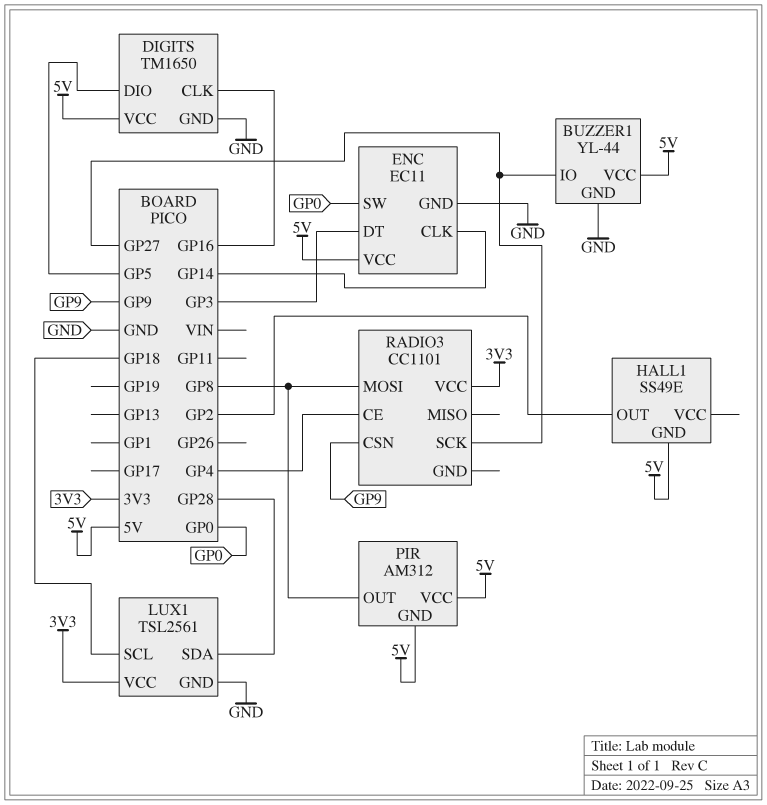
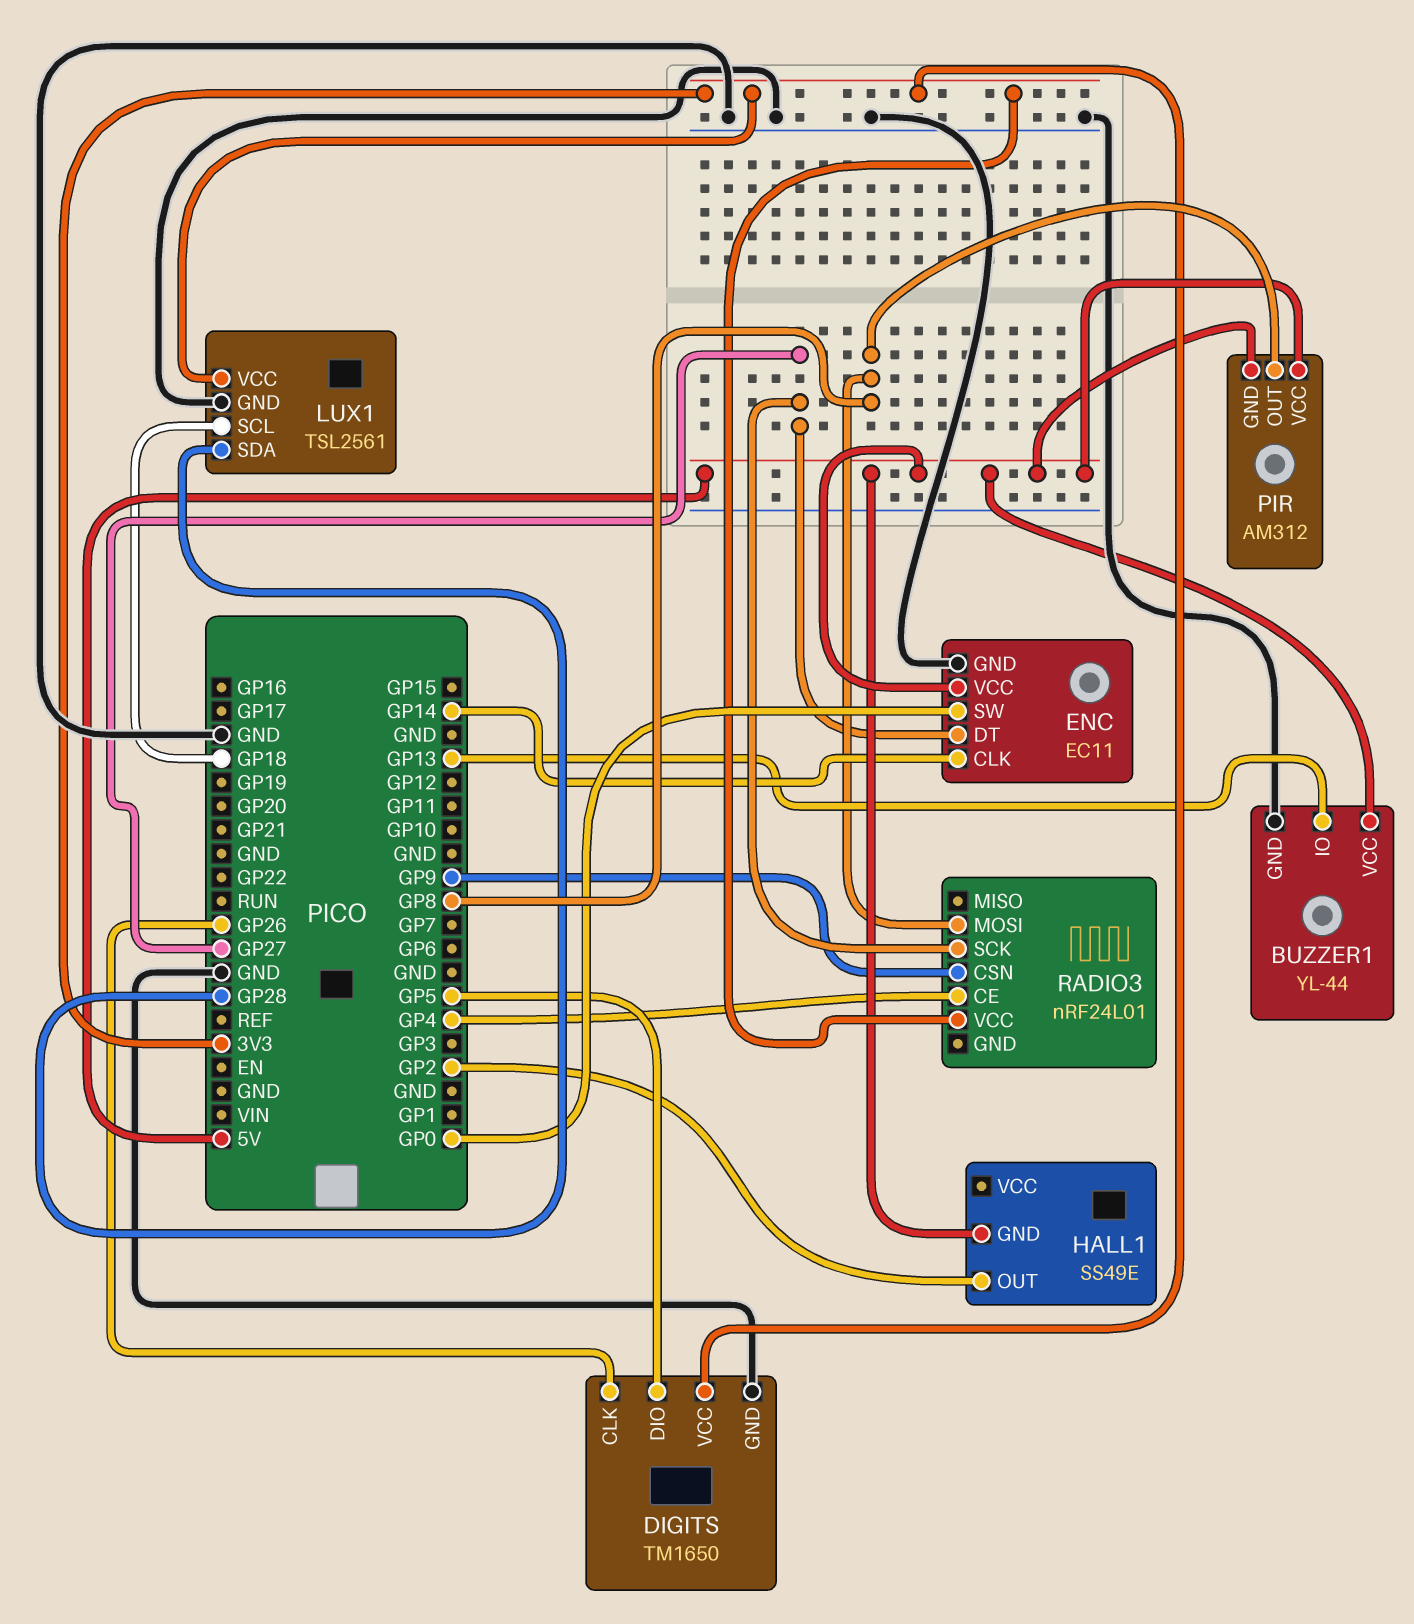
BUZZER1 pin IO: GP27 -> GP13
DIGITS pin CLK: GP16 -> GP26
DIGITS pin VCC: 5V -> 3V3
ENC pin DT: GP3 -> GP27
RADIO3: CC1101 -> nRF24L01

